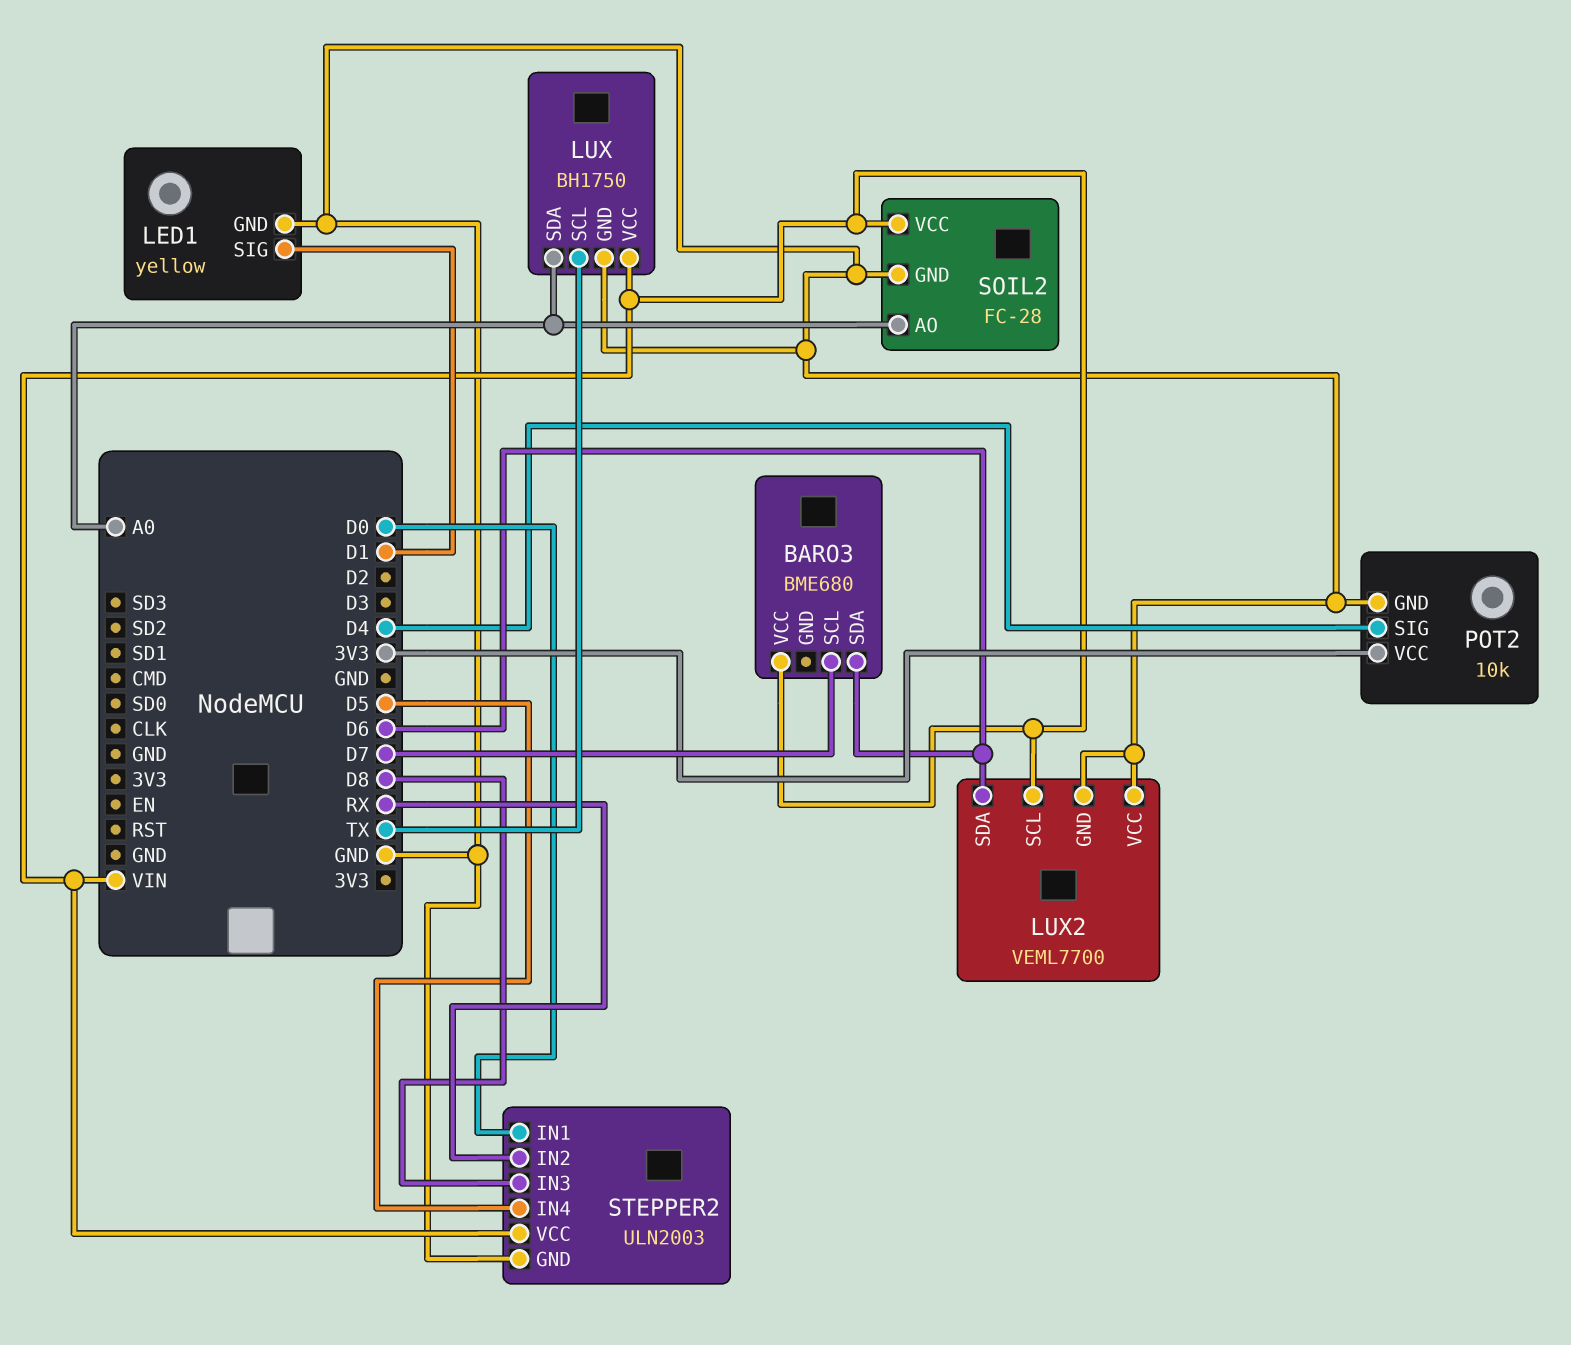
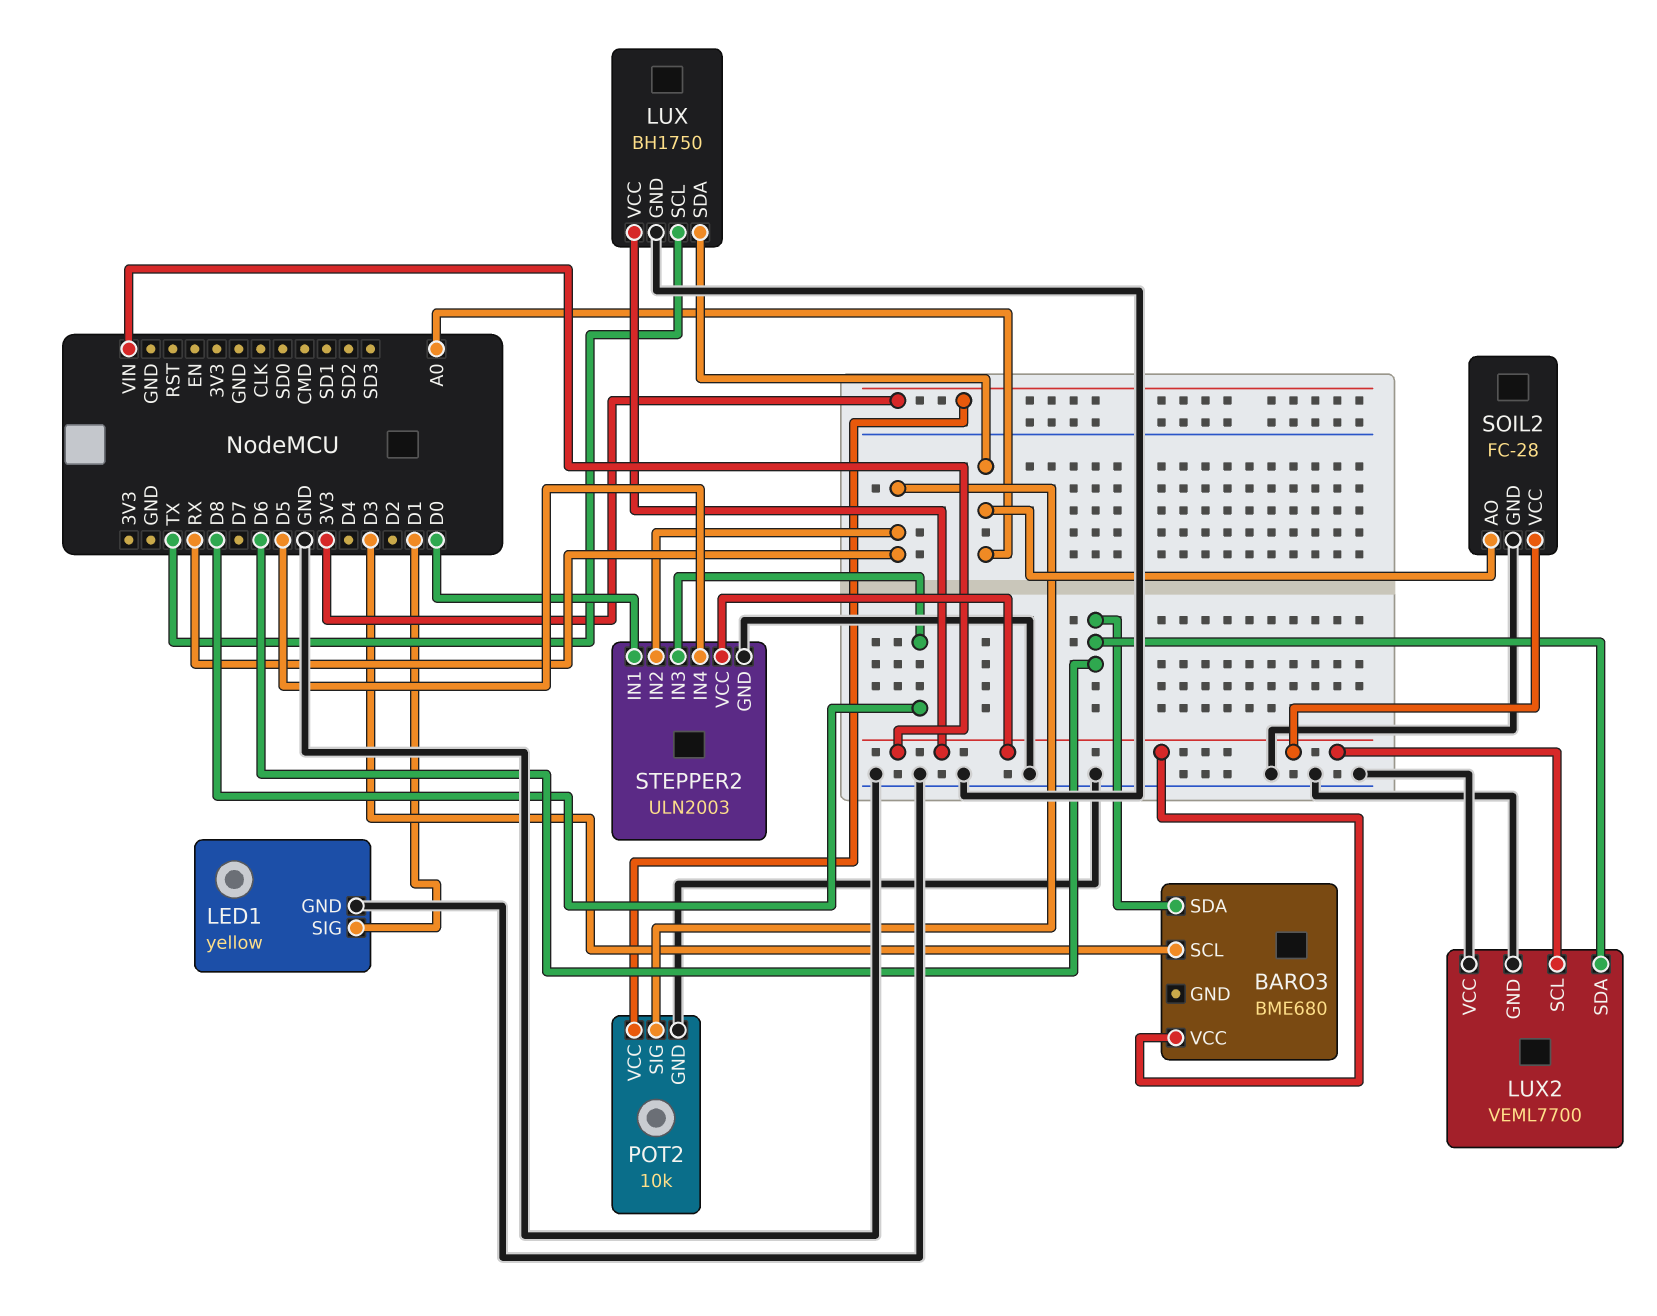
BARO3 pin SCL: D7 -> D3
POT2 pin SIG: D4 -> RX

